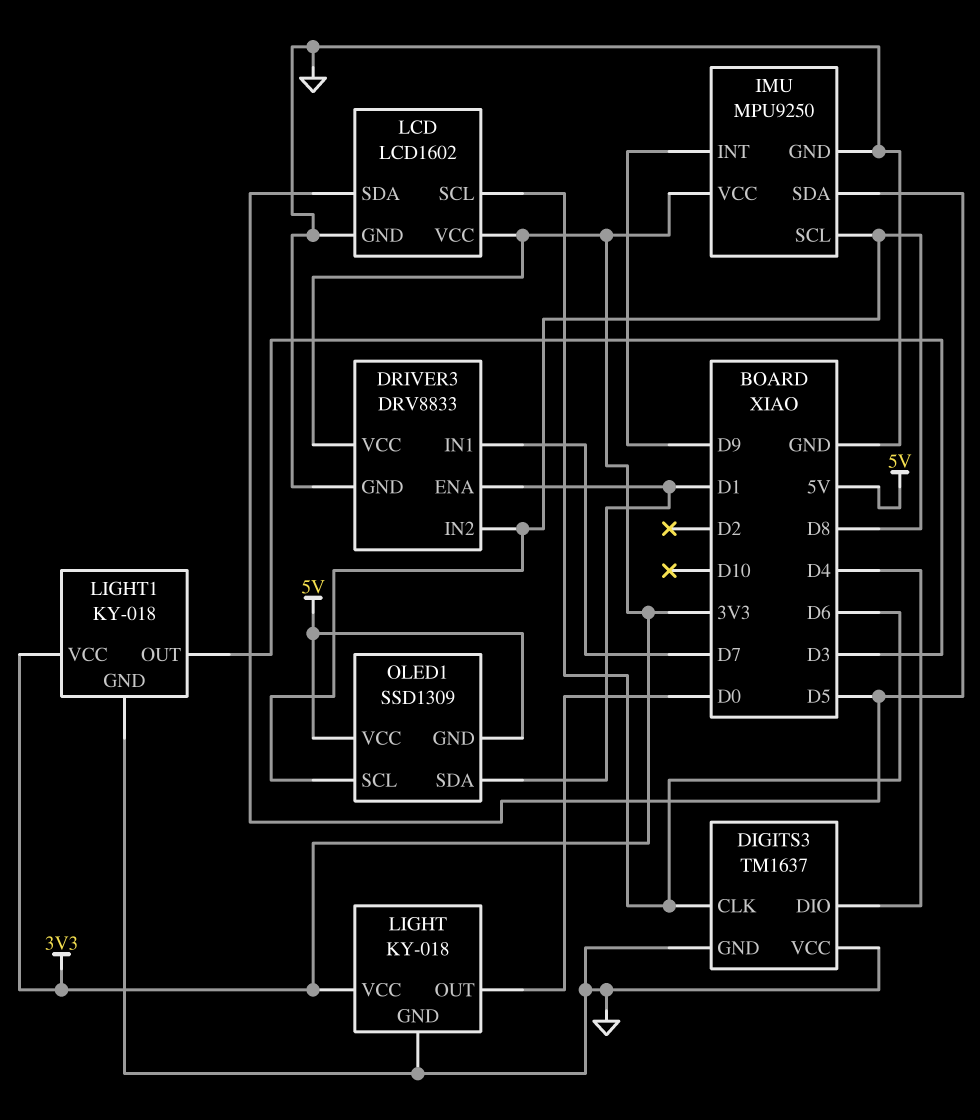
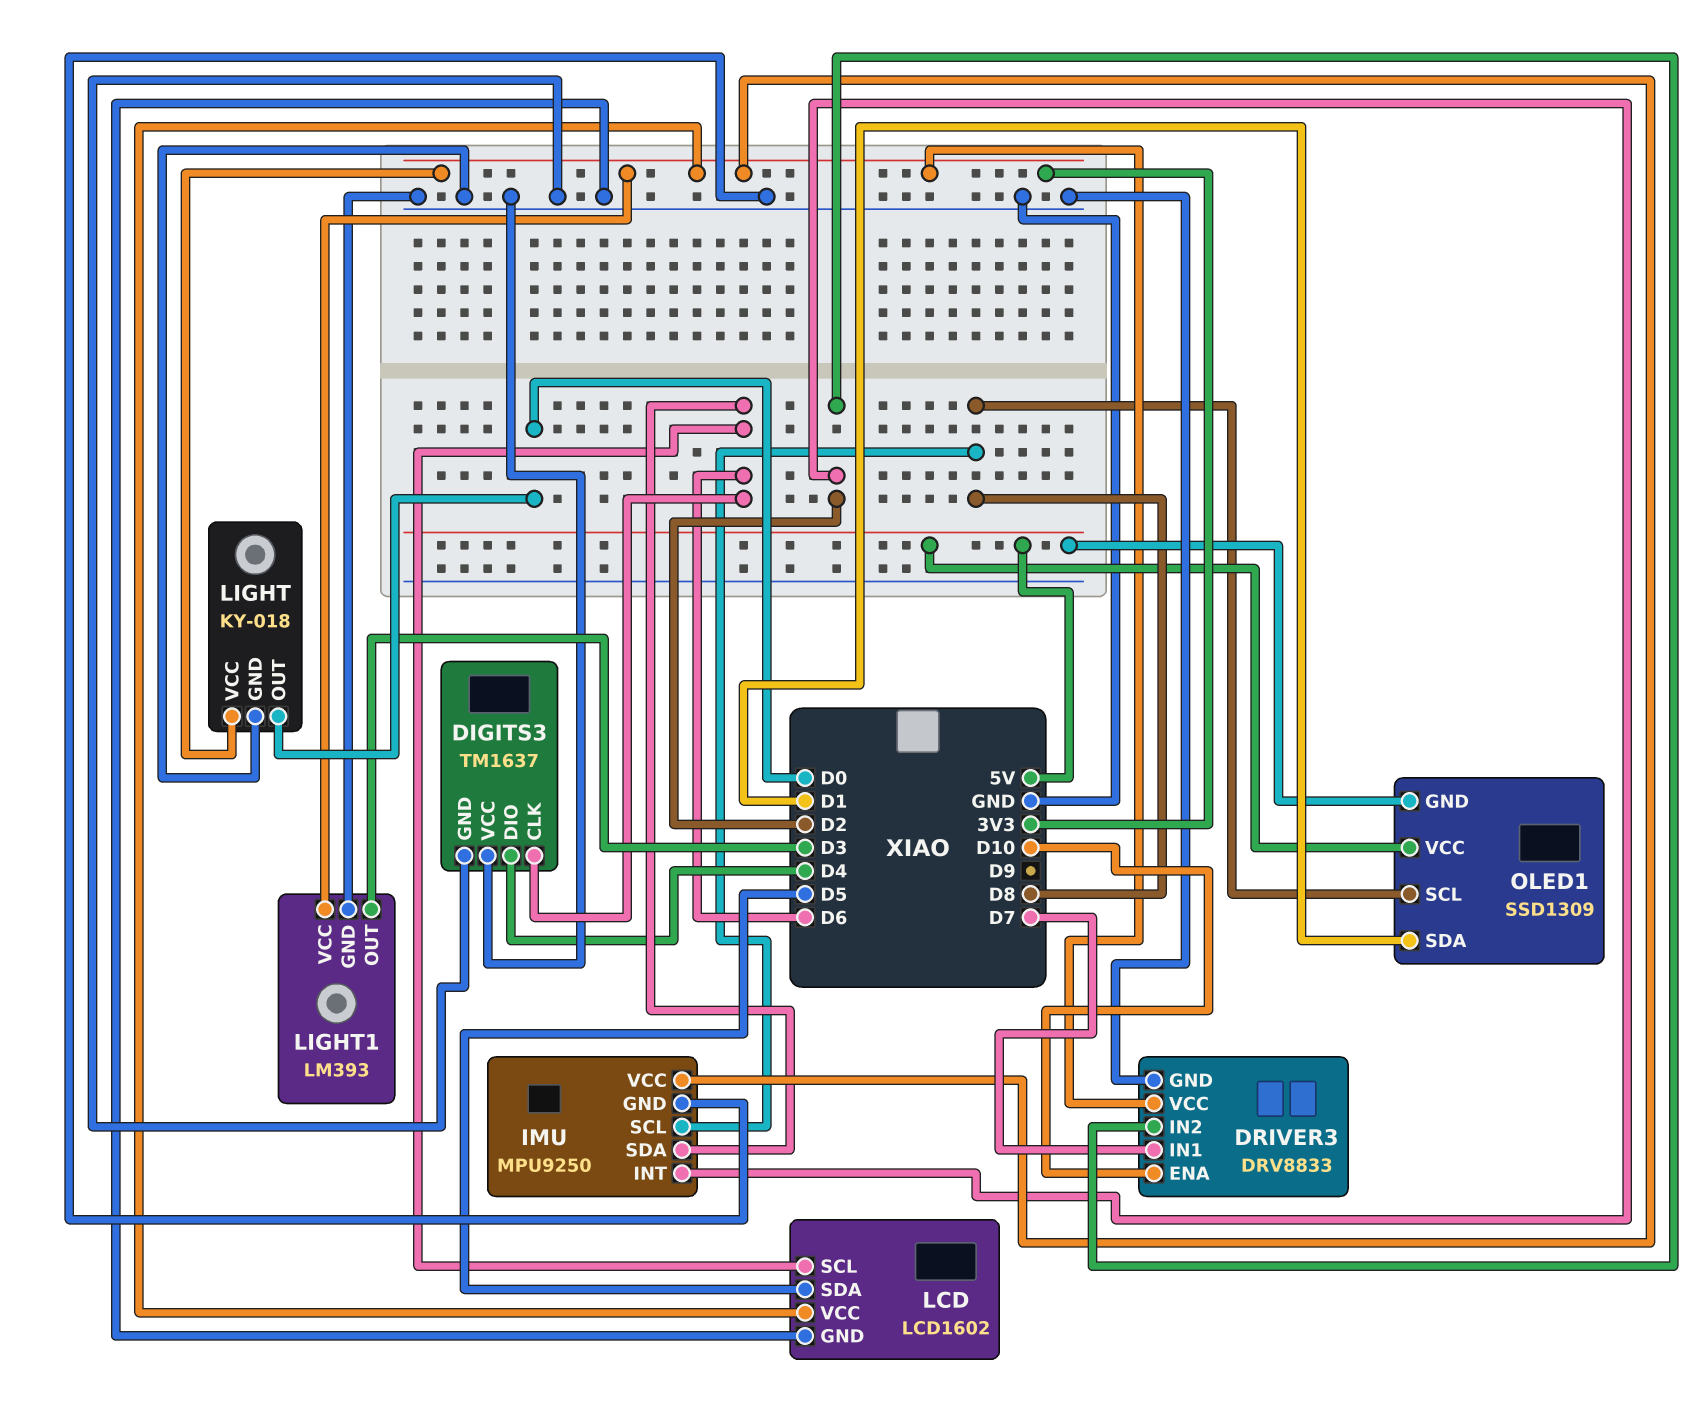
DRIVER3 pin ENA: D1 -> D10
DRIVER3 pin IN2: D8 -> D2
IMU pin INT: D9 -> D2
IMU pin SDA: D5 -> D6
LIGHT1: KY-018 -> LM393

